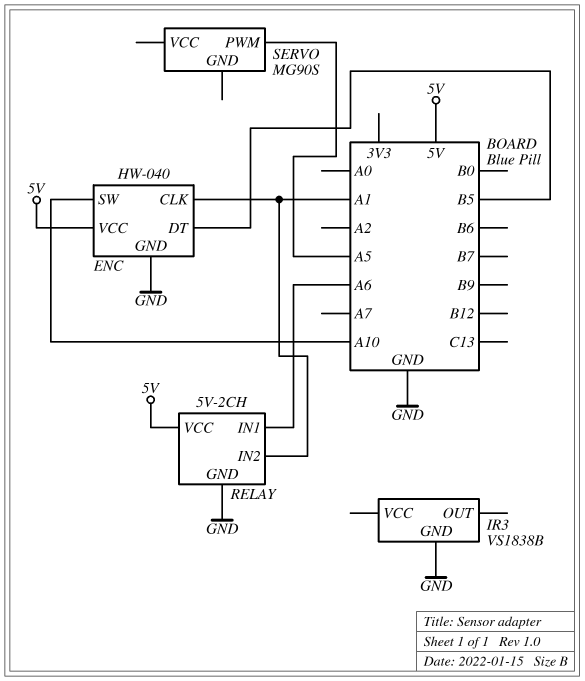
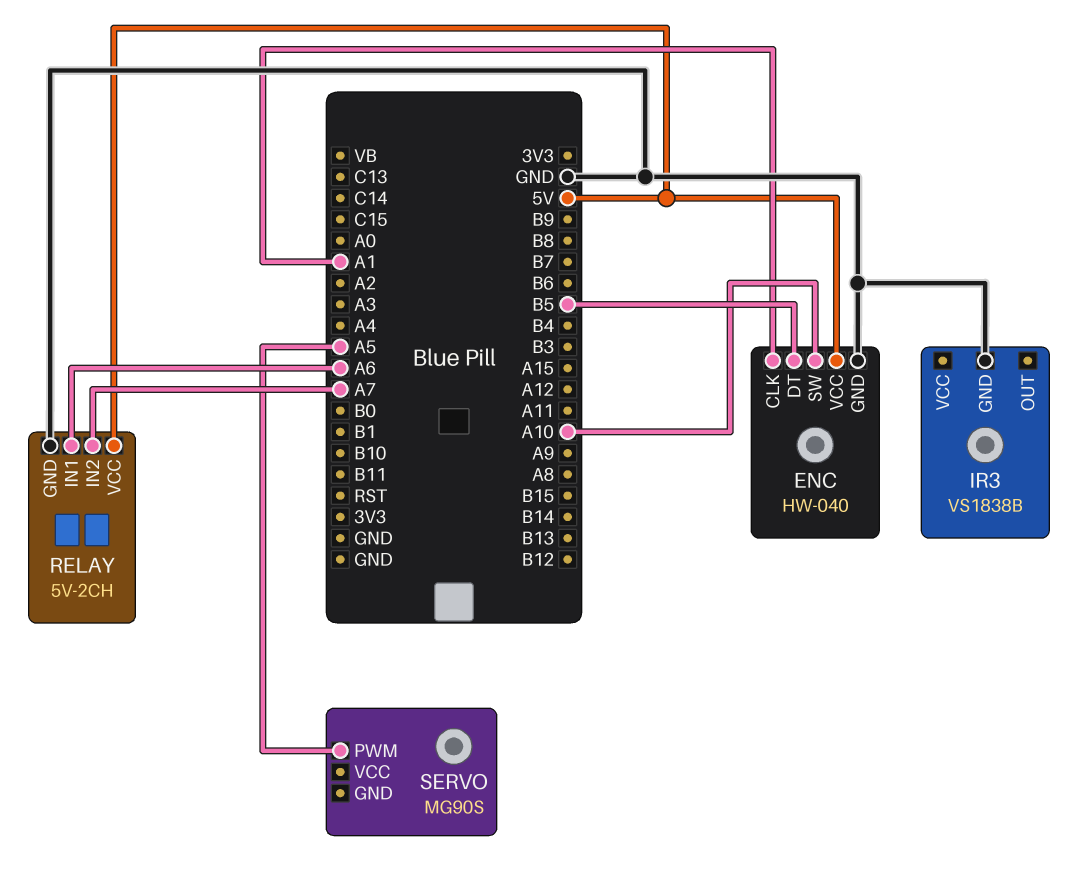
RELAY pin IN2: A1 -> A7

